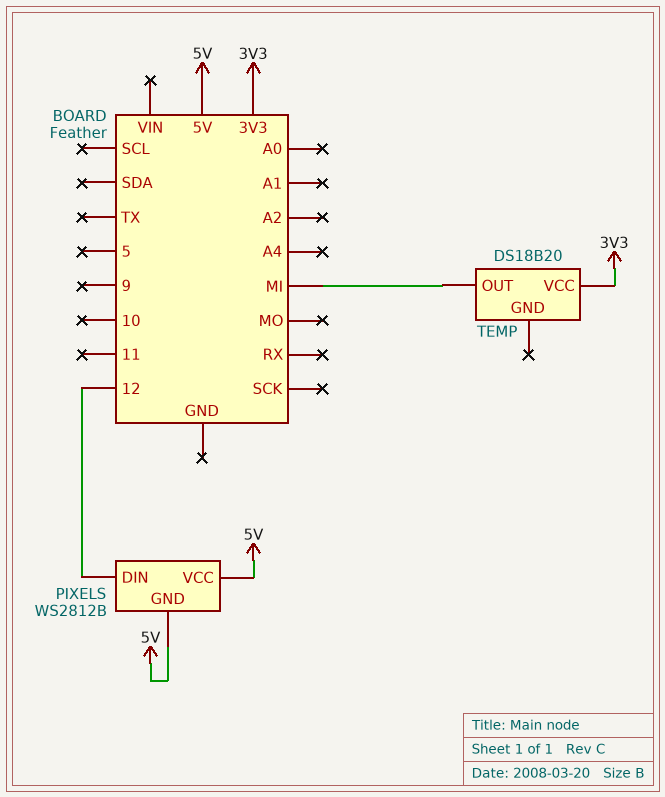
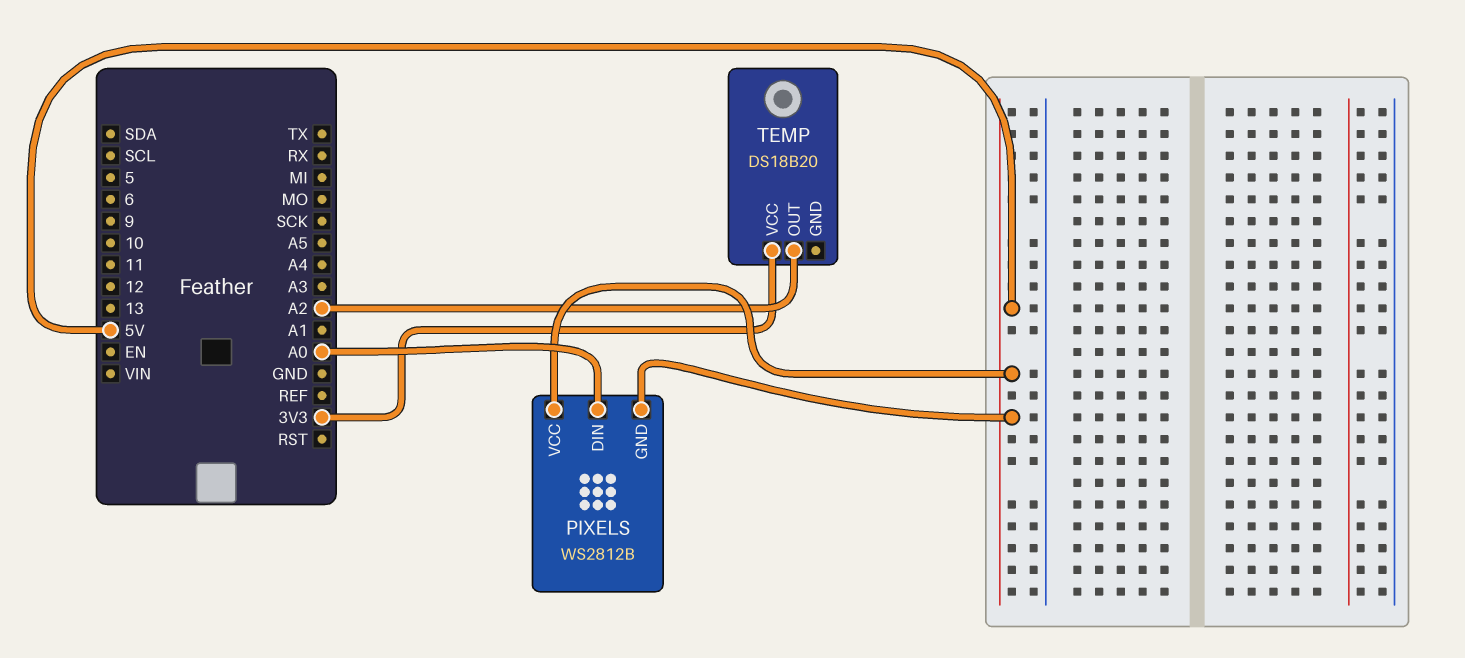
PIXELS pin DIN: 12 -> A0
TEMP pin OUT: MI -> A2

